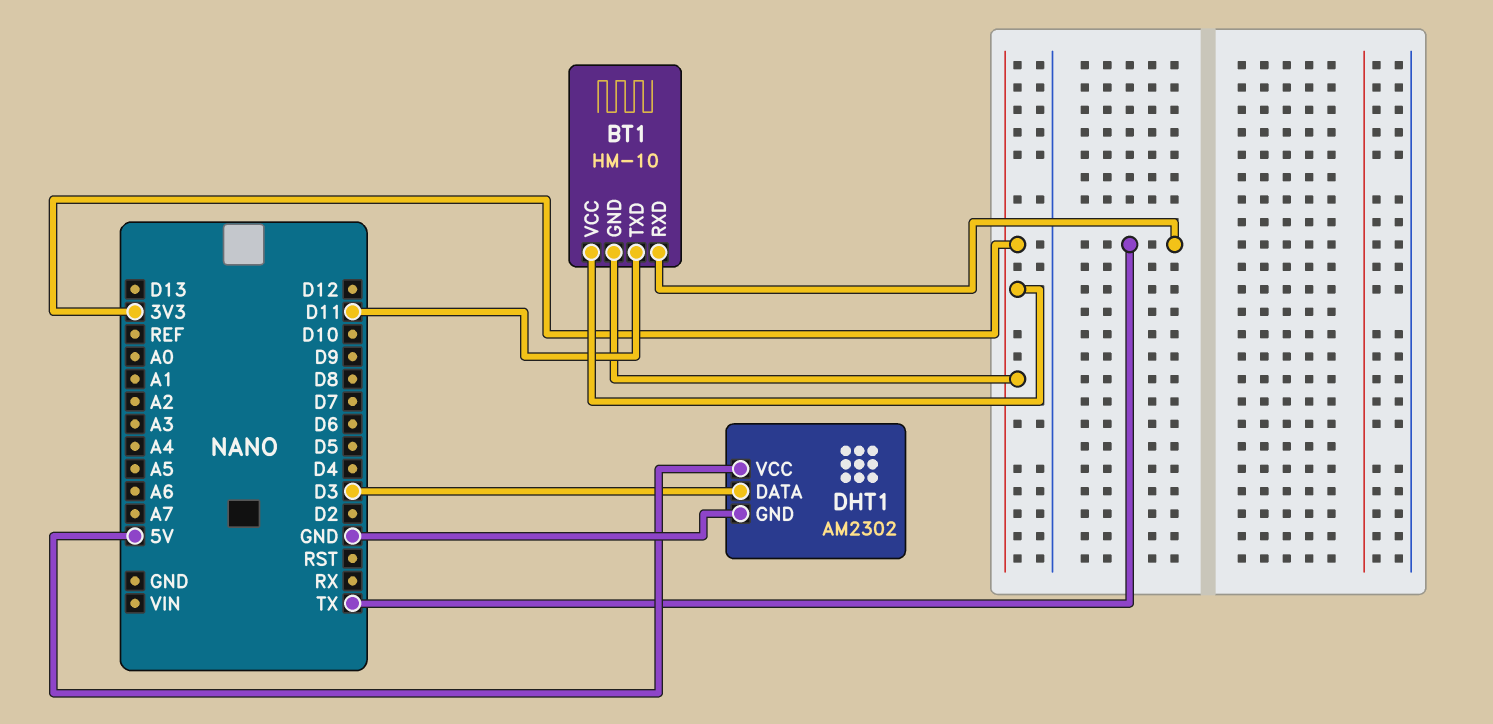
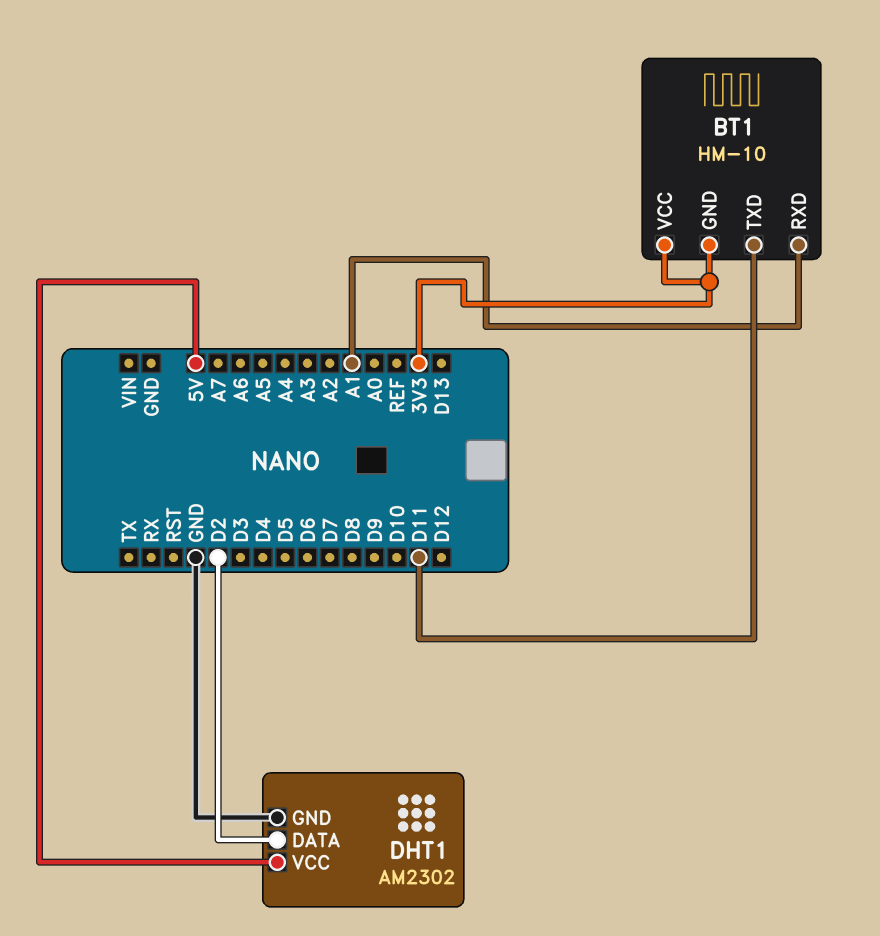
BT1 pin RXD: TX -> A1
DHT1 pin DATA: D3 -> D2

